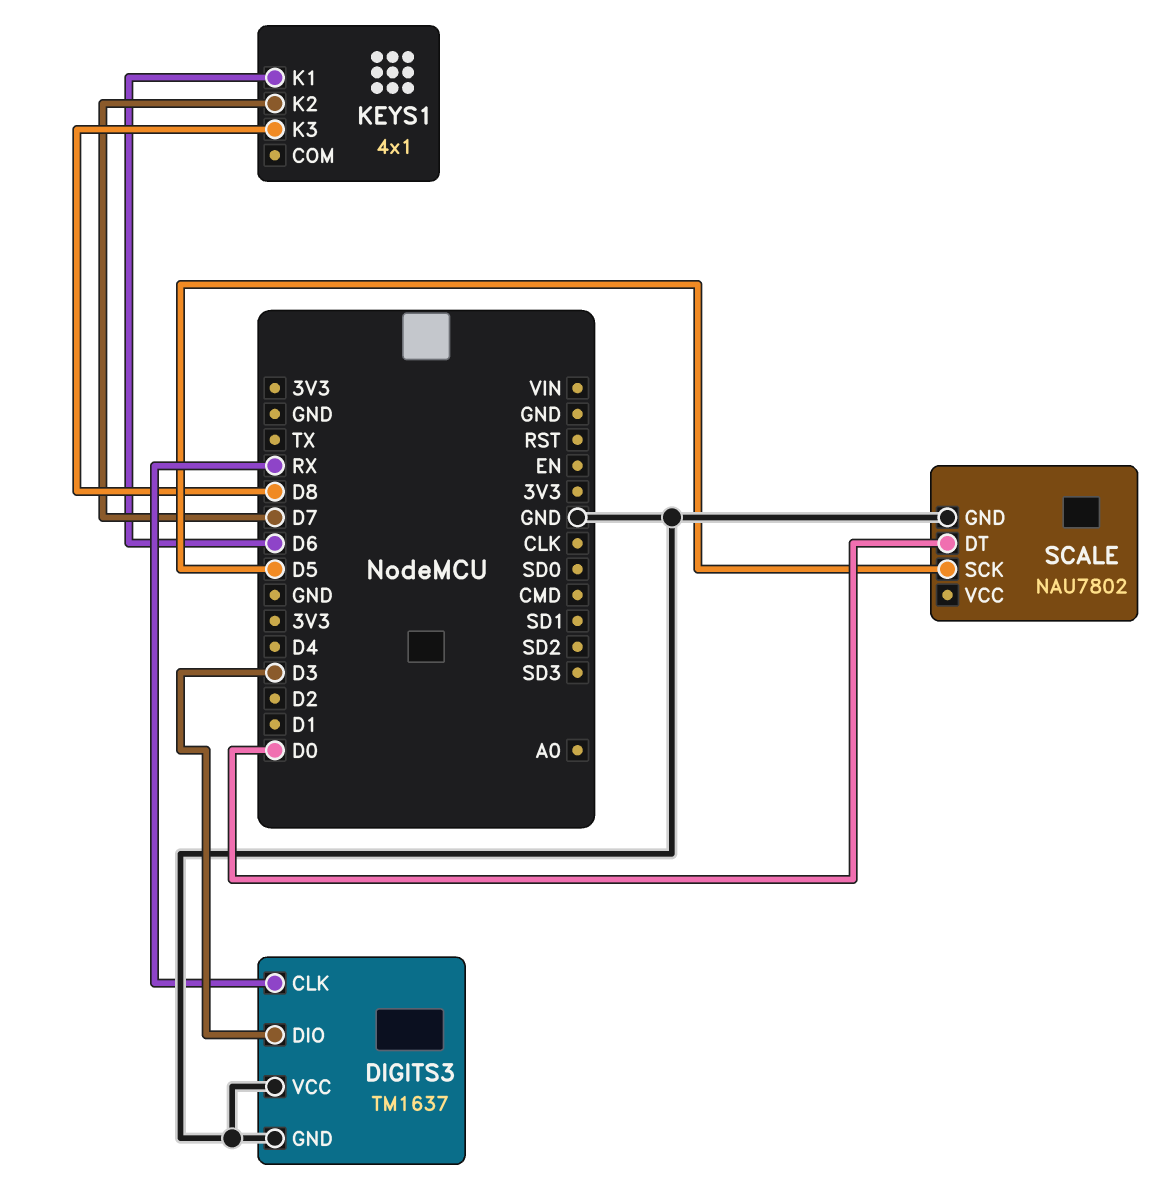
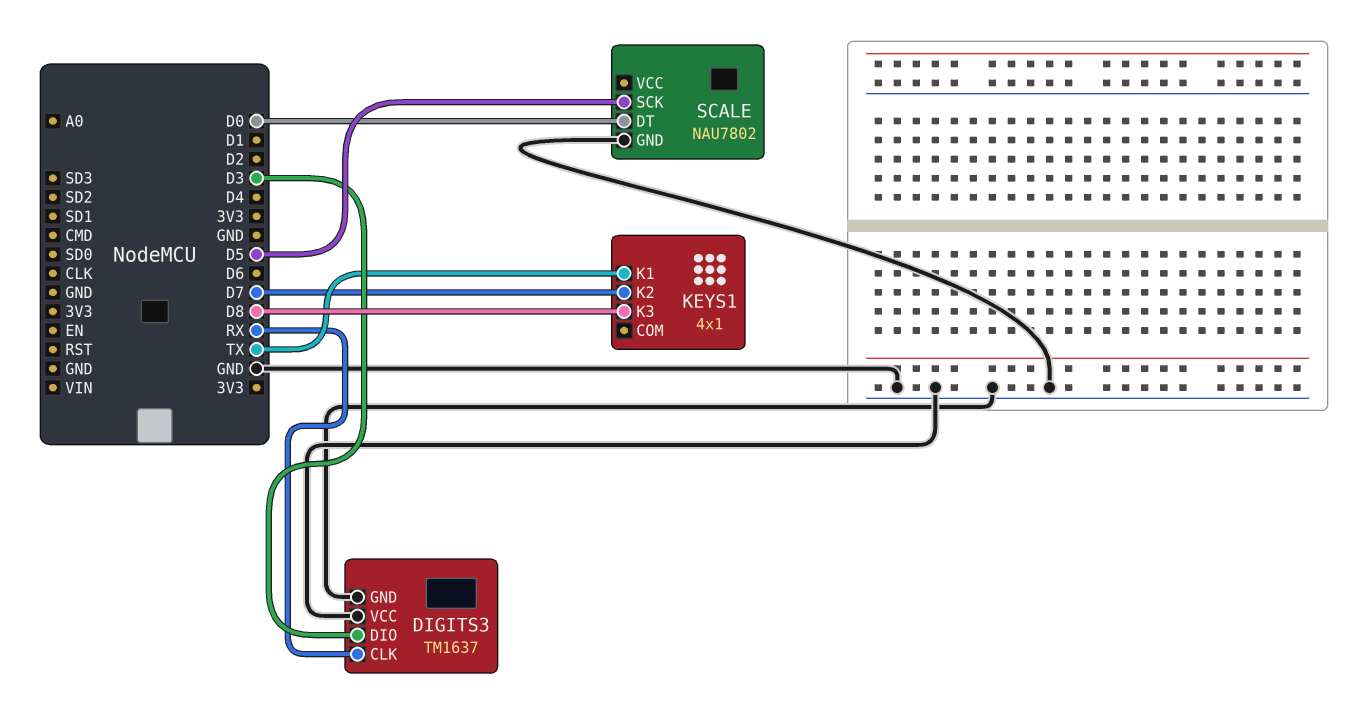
KEYS1 pin K1: D6 -> TX

